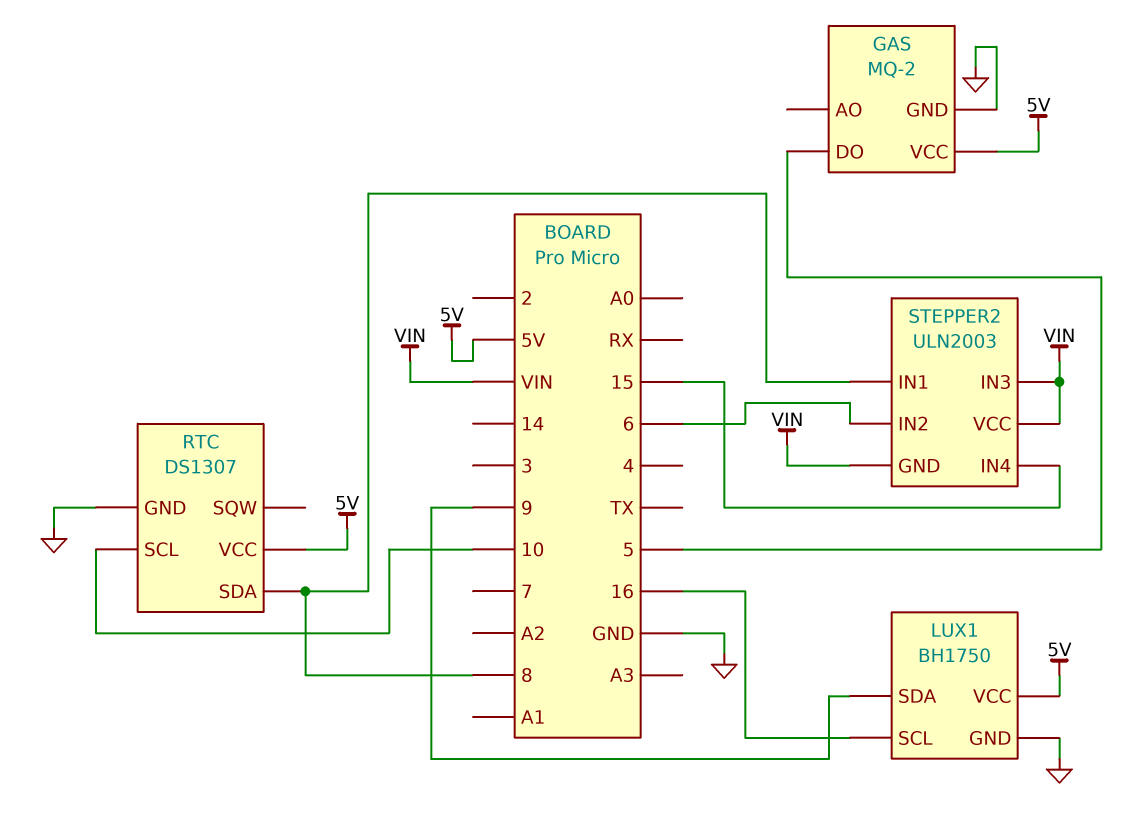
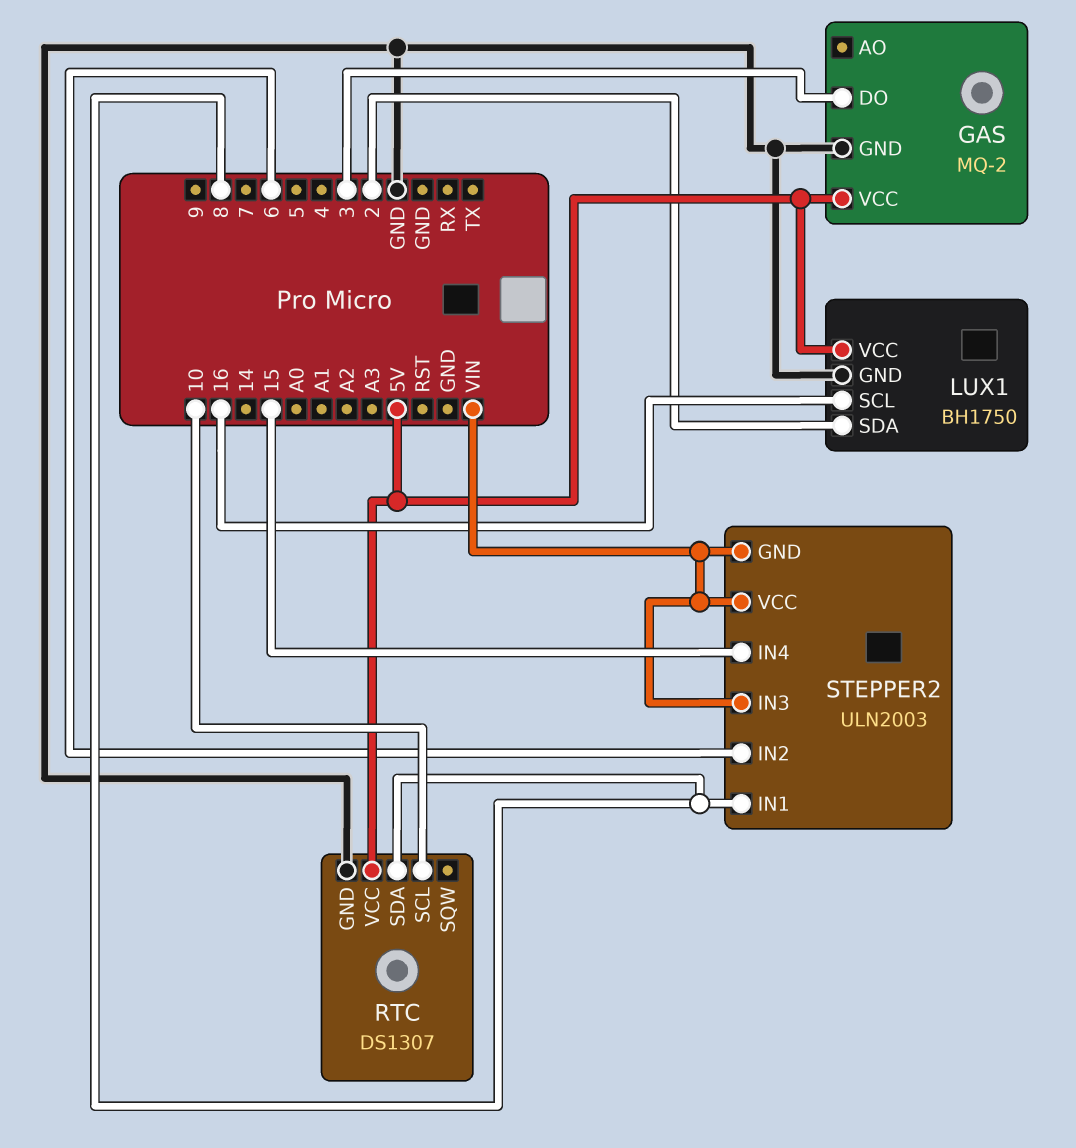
GAS pin DO: 5 -> 3
LUX1 pin SDA: 9 -> 2

